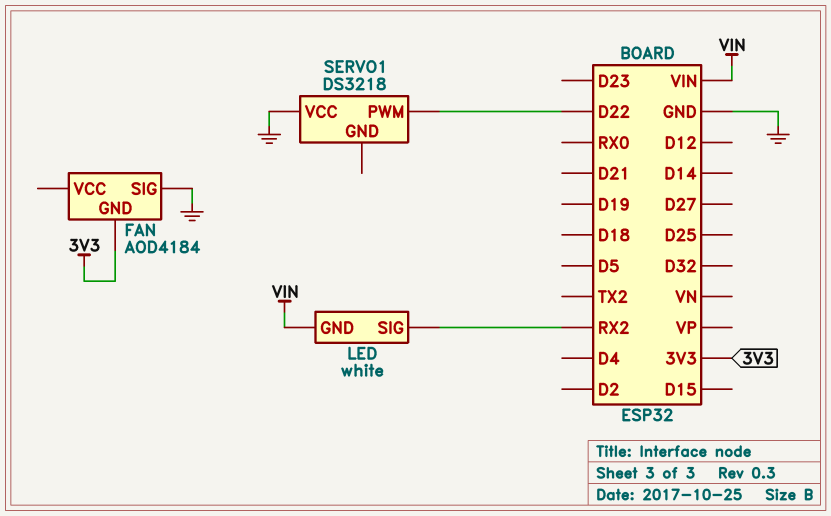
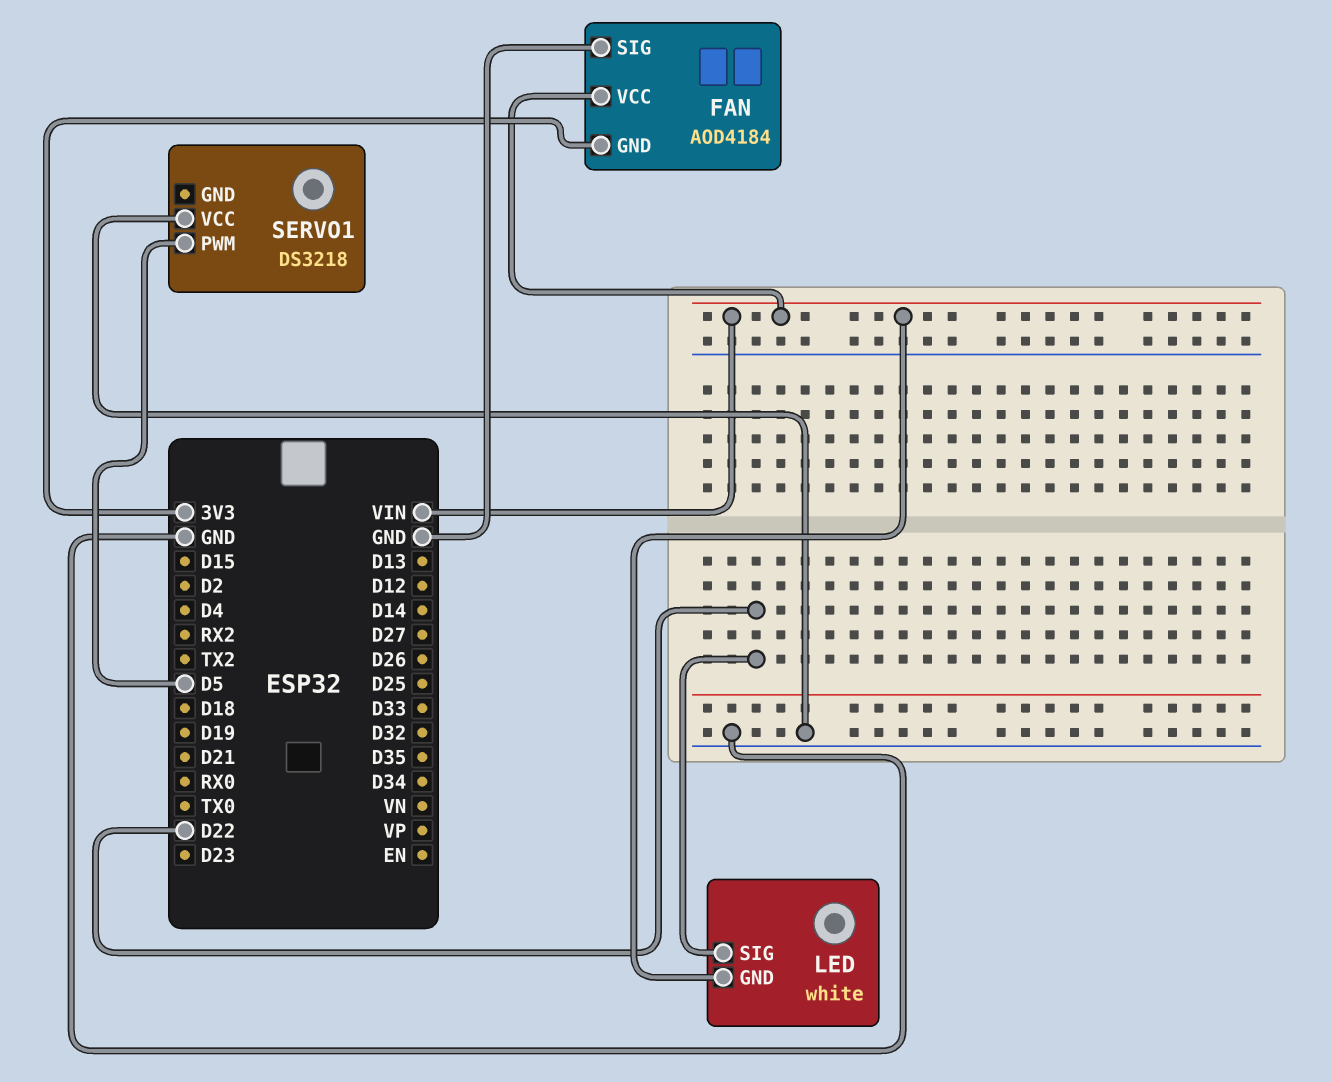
FAN pin VCC: none -> VIN
LED pin SIG: RX2 -> D22
SERVO1 pin PWM: D22 -> D5

